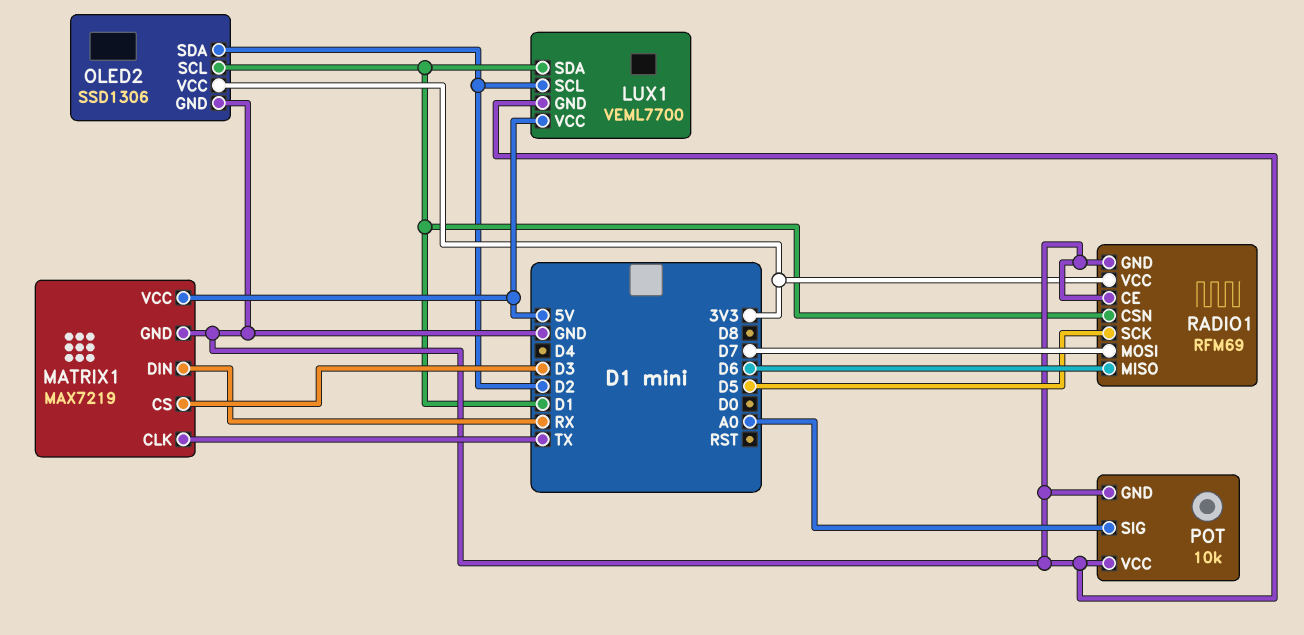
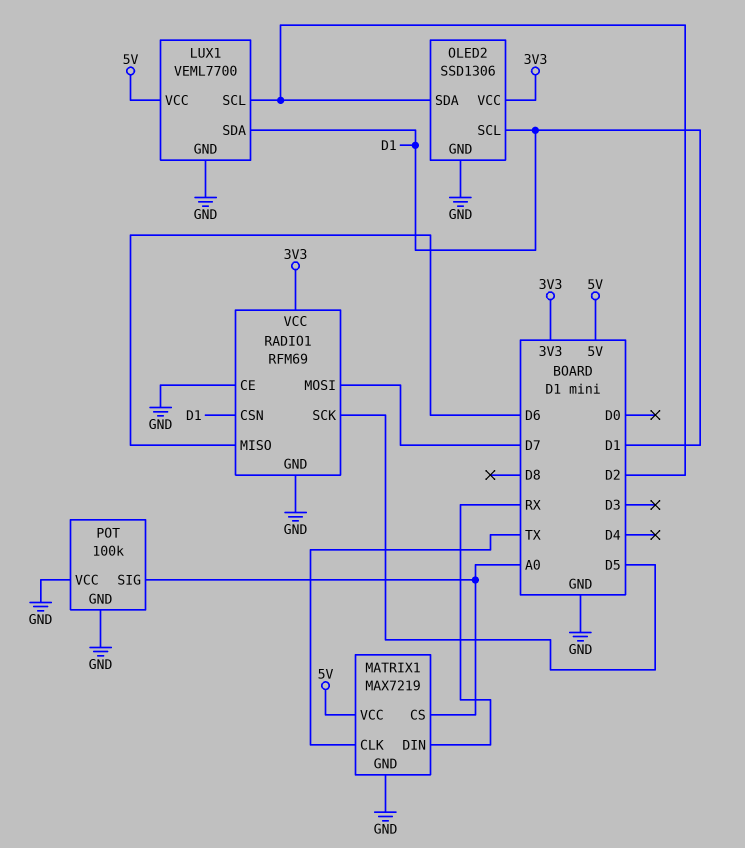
MATRIX1 pin CS: D3 -> A0
POT: 10k -> 100k

